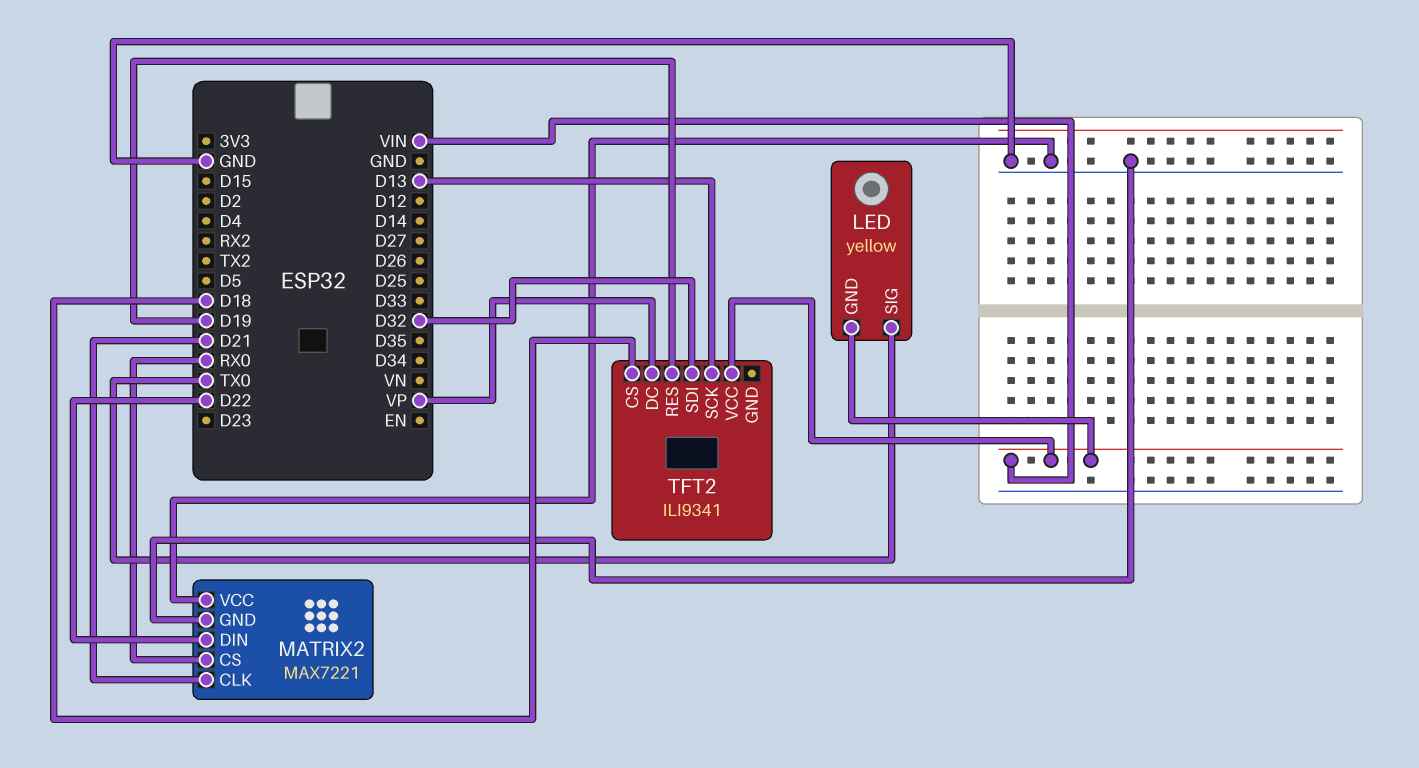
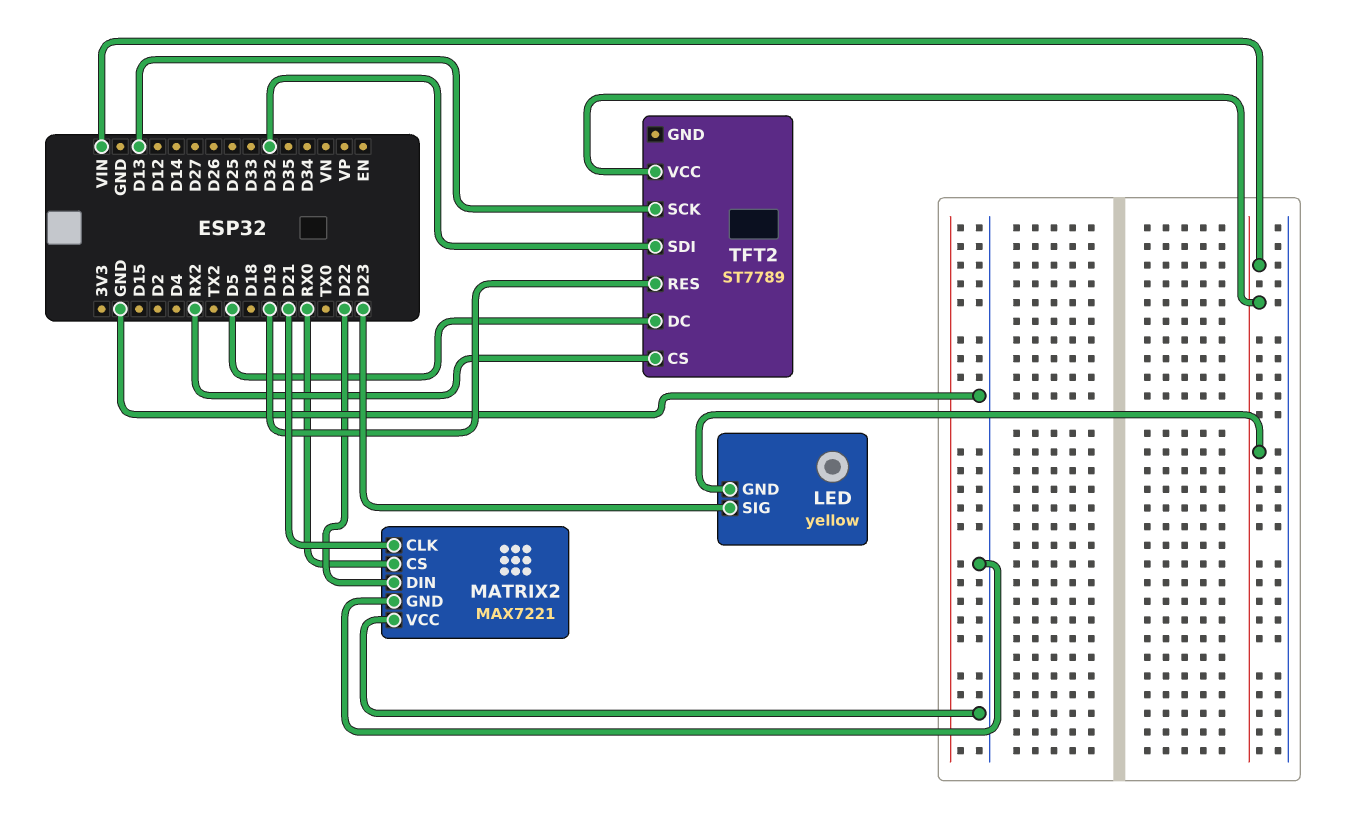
LED pin SIG: TX0 -> D23
TFT2: ILI9341 -> ST7789
TFT2 pin CS: D18 -> RX2
TFT2 pin DC: VP -> D5

